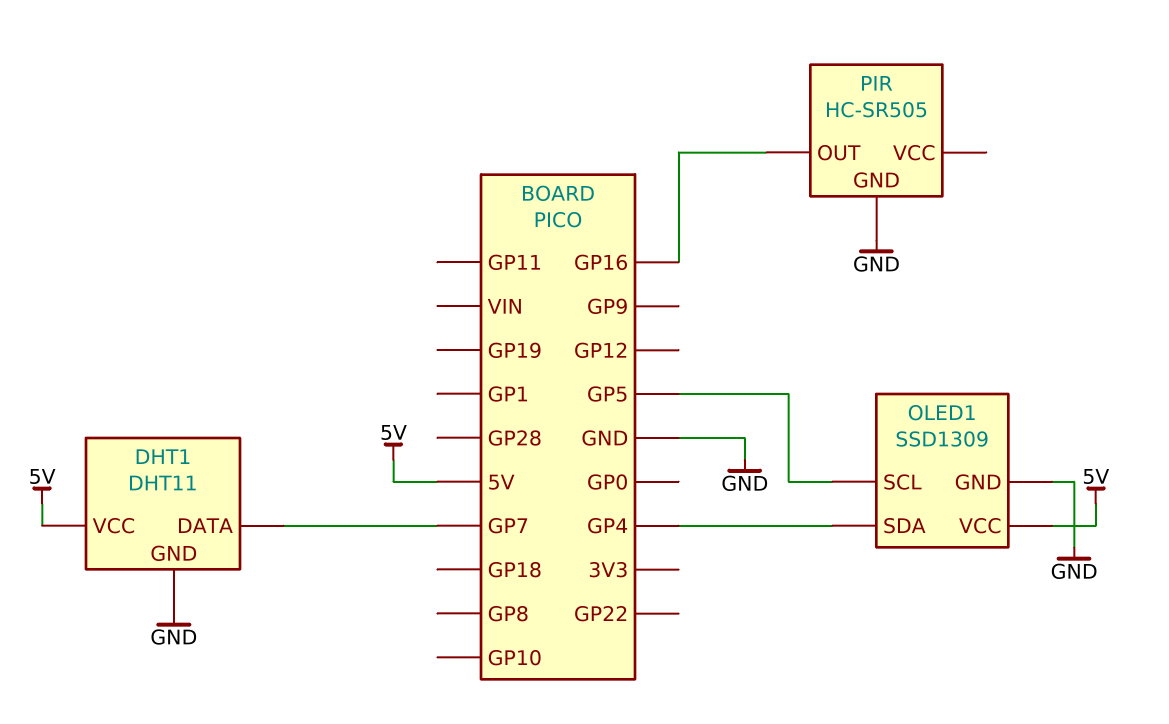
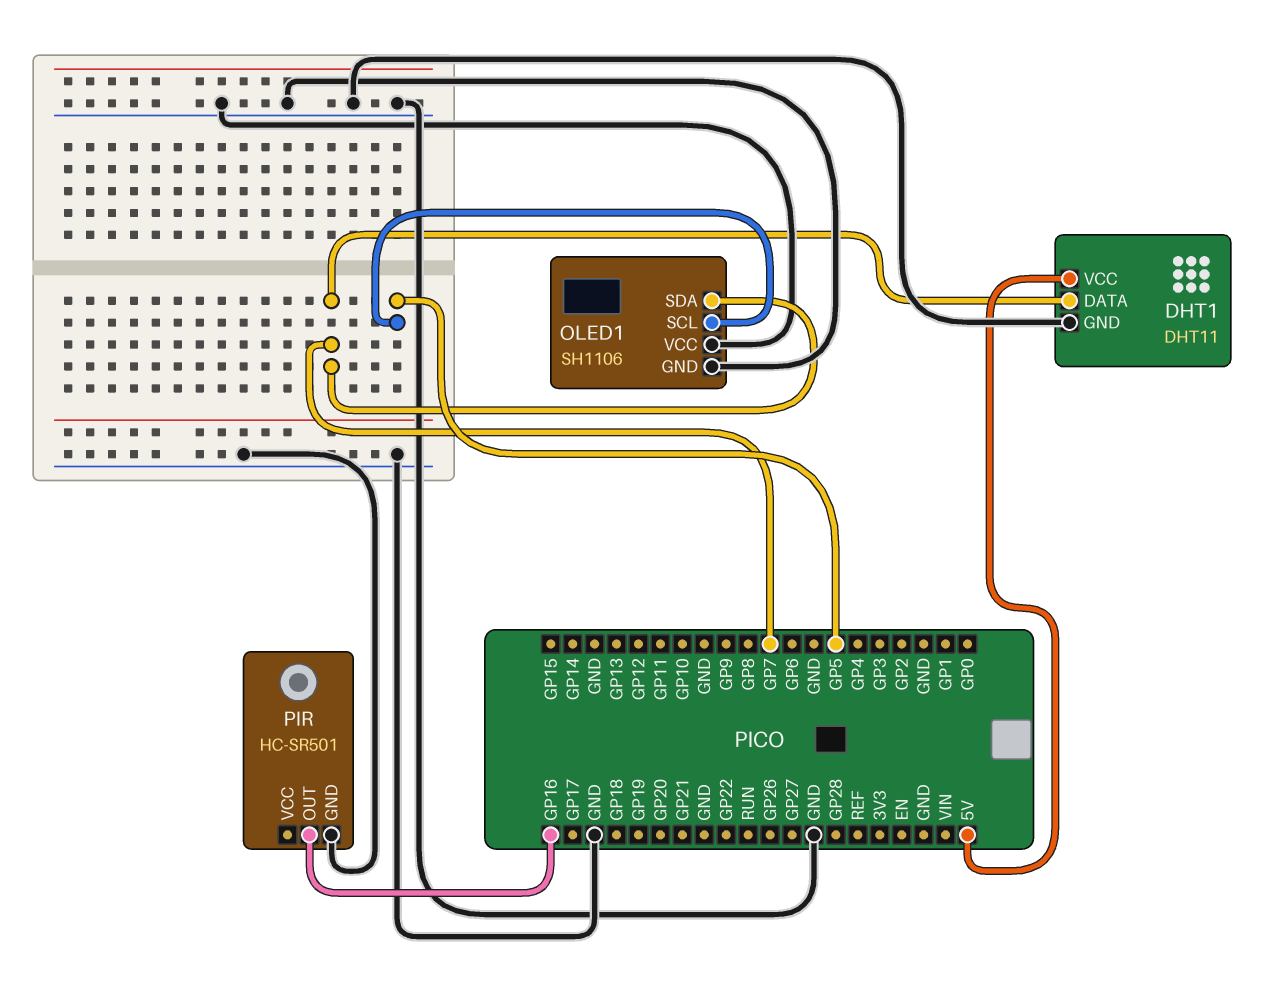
OLED1: SSD1309 -> SH1106
OLED1 pin SDA: GP4 -> GP7
OLED1 pin VCC: 5V -> GND
PIR: HC-SR505 -> HC-SR501

